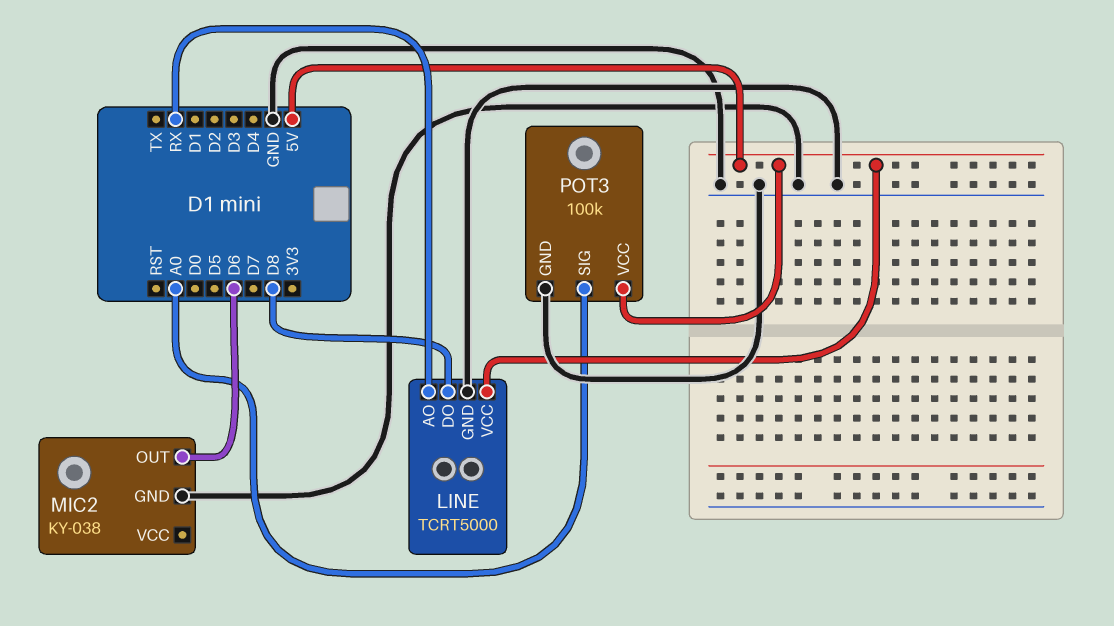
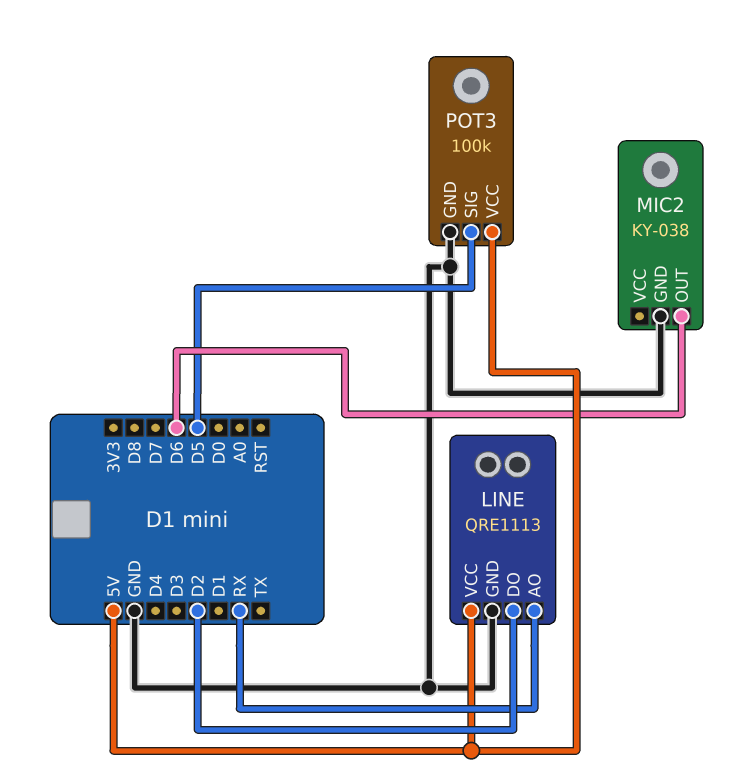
LINE: TCRT5000 -> QRE1113
LINE pin DO: D8 -> D2
POT3 pin SIG: A0 -> D5

